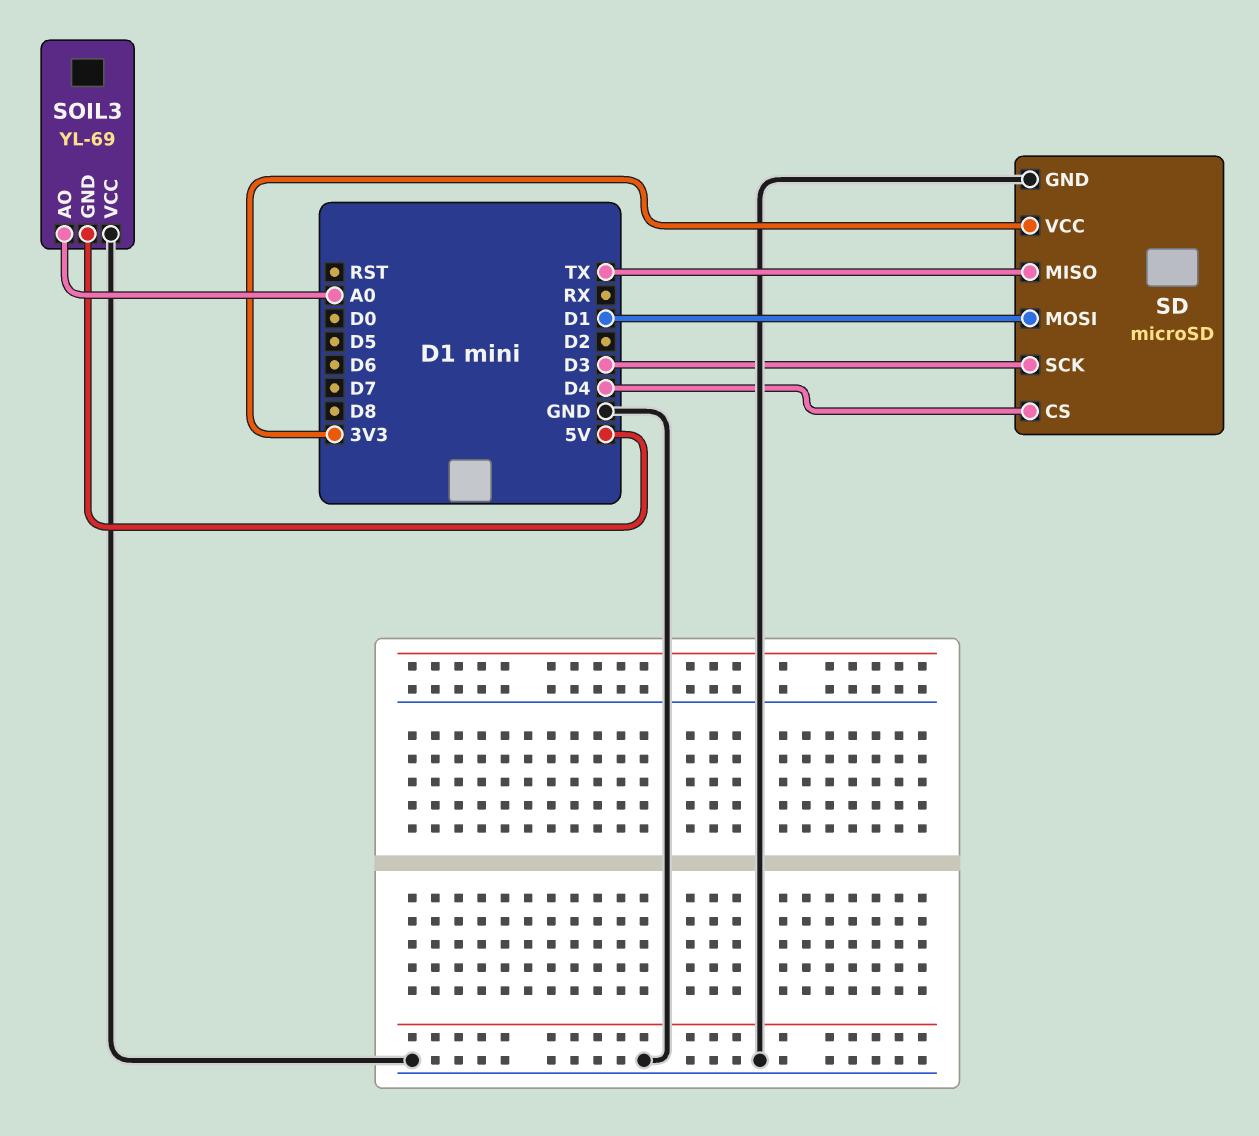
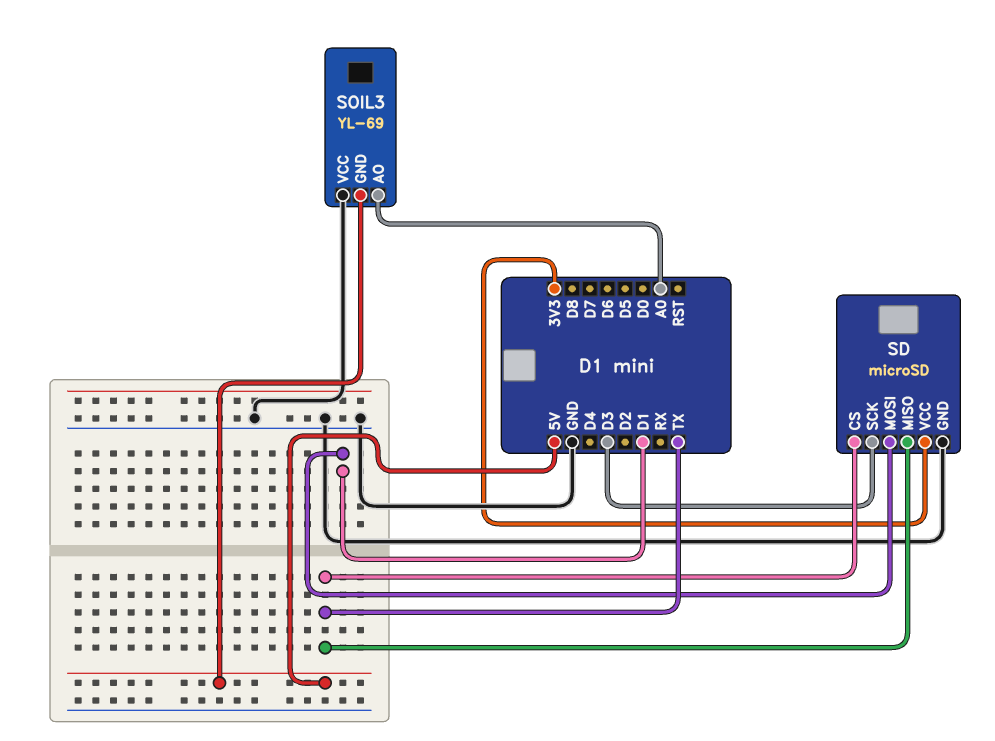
SD pin CS: D4 -> TX

